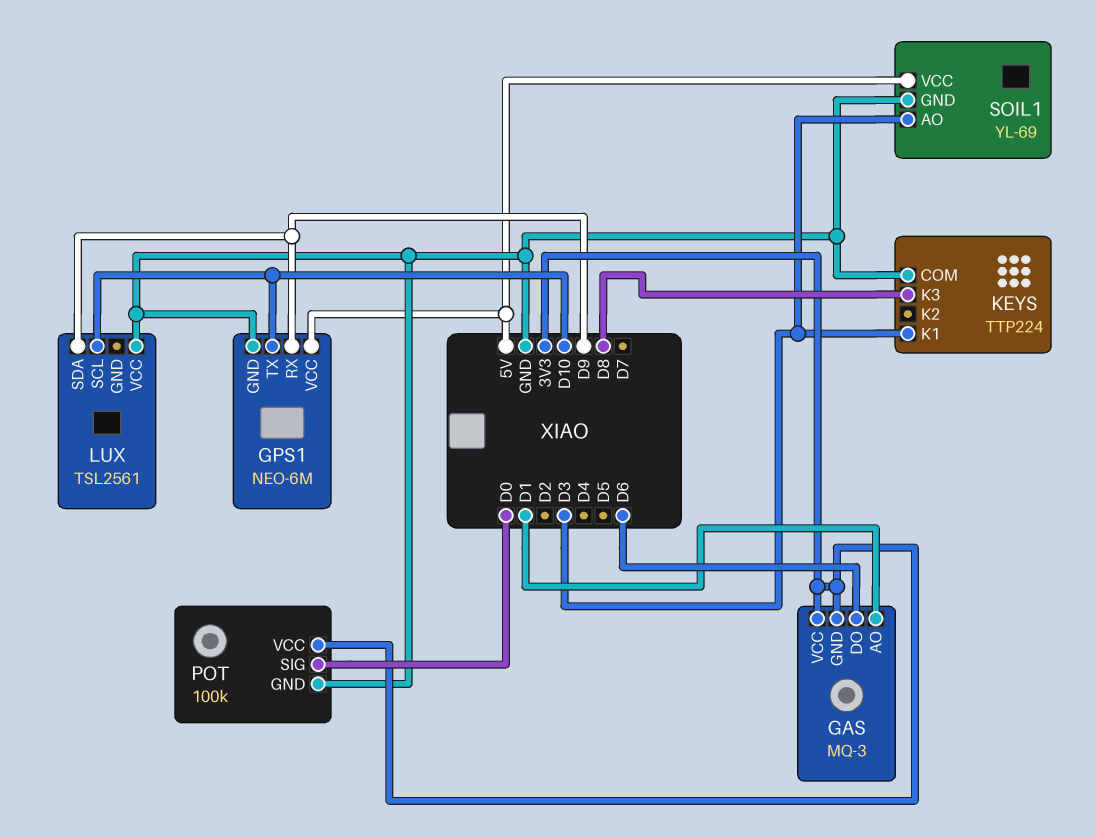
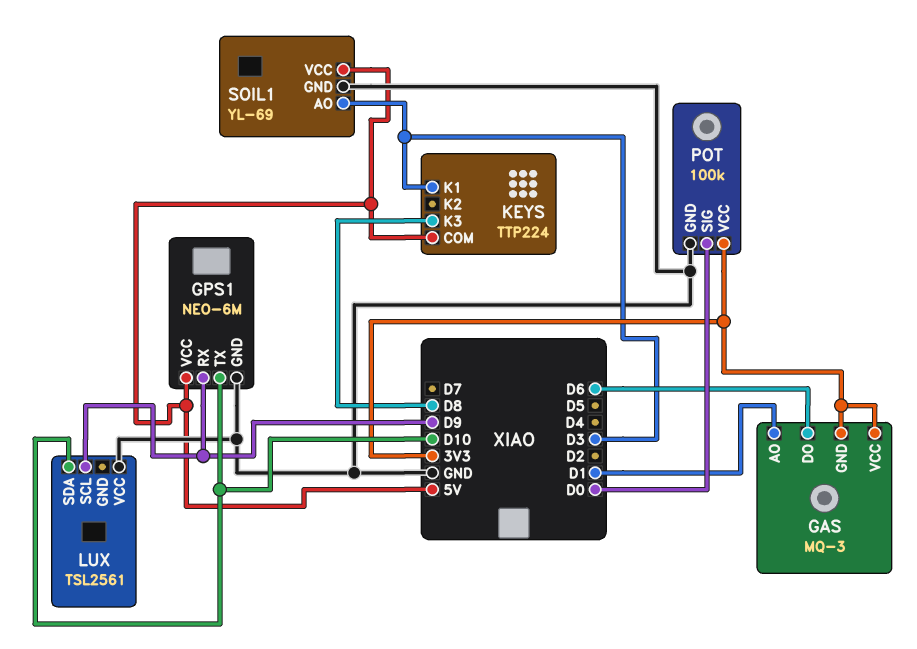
KEYS pin COM: GND -> 5V
LUX pin SCL: D10 -> D9
LUX pin SDA: D9 -> D10

